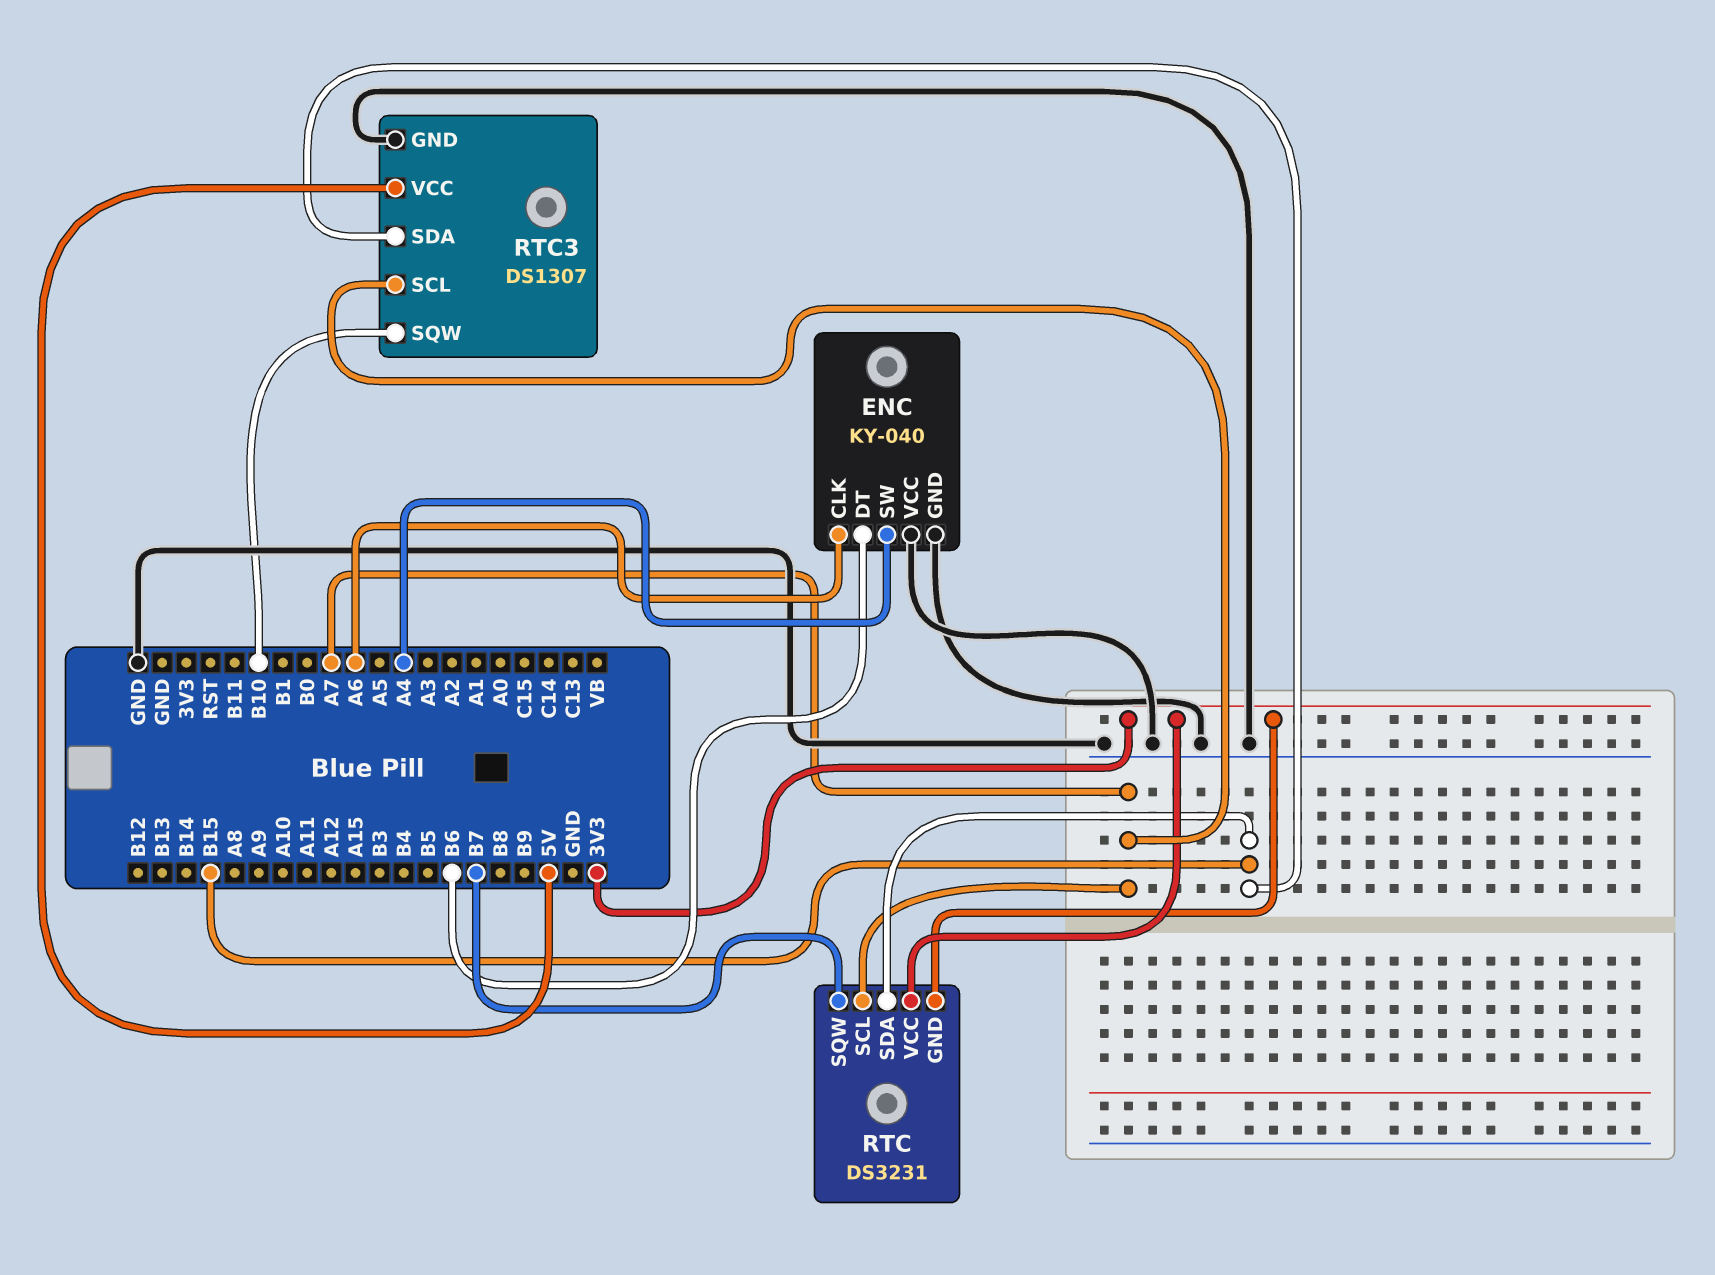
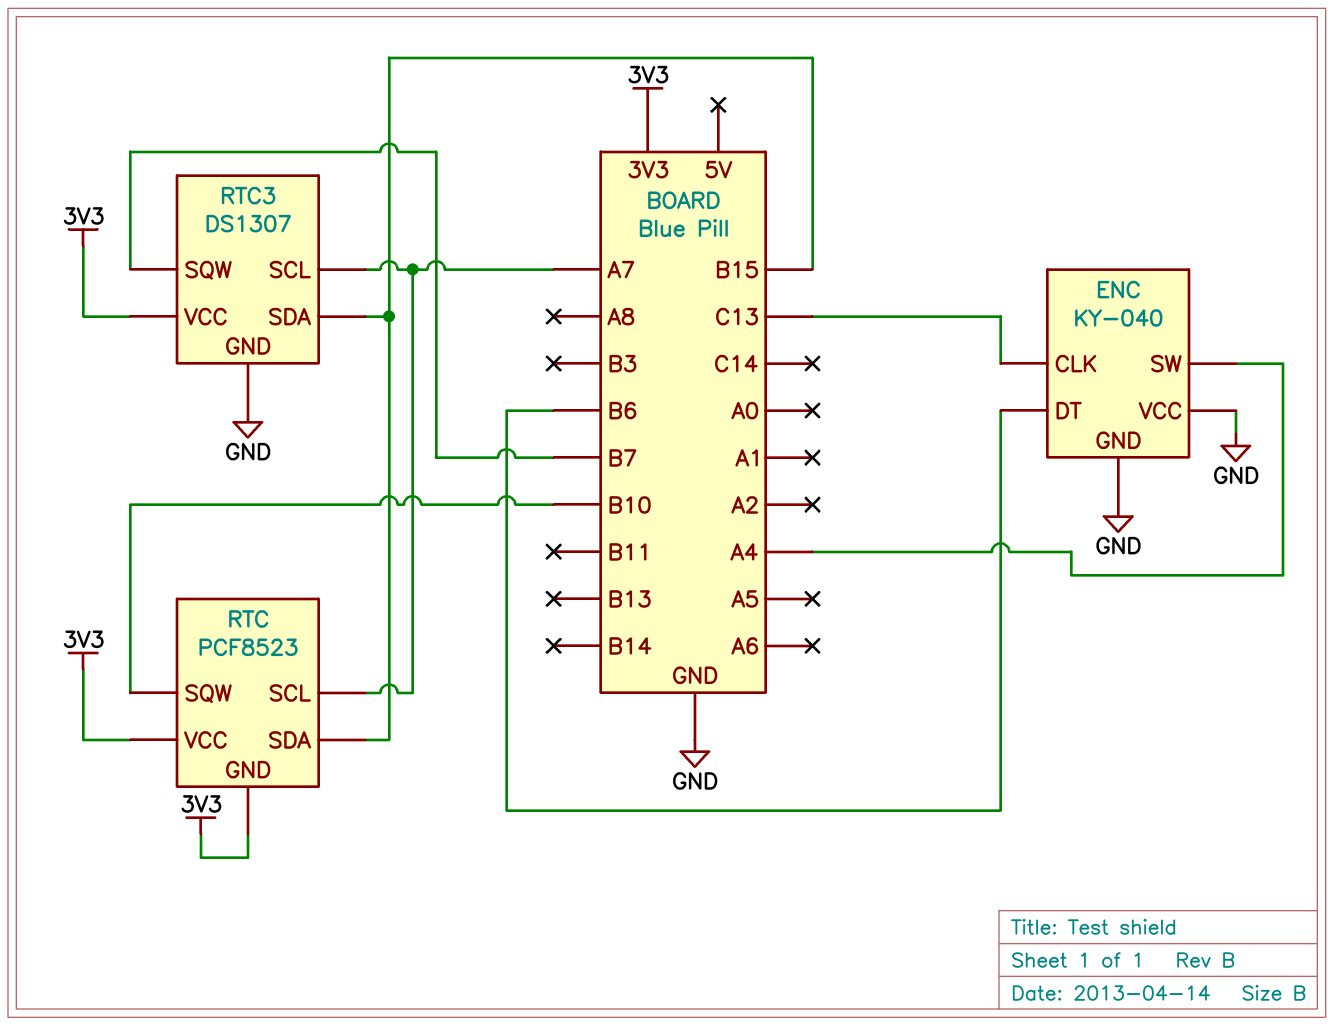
ENC pin CLK: A6 -> C13
RTC: DS3231 -> PCF8523
RTC pin SQW: B7 -> B10
RTC3 pin SQW: B10 -> B7
RTC3 pin VCC: 5V -> 3V3

